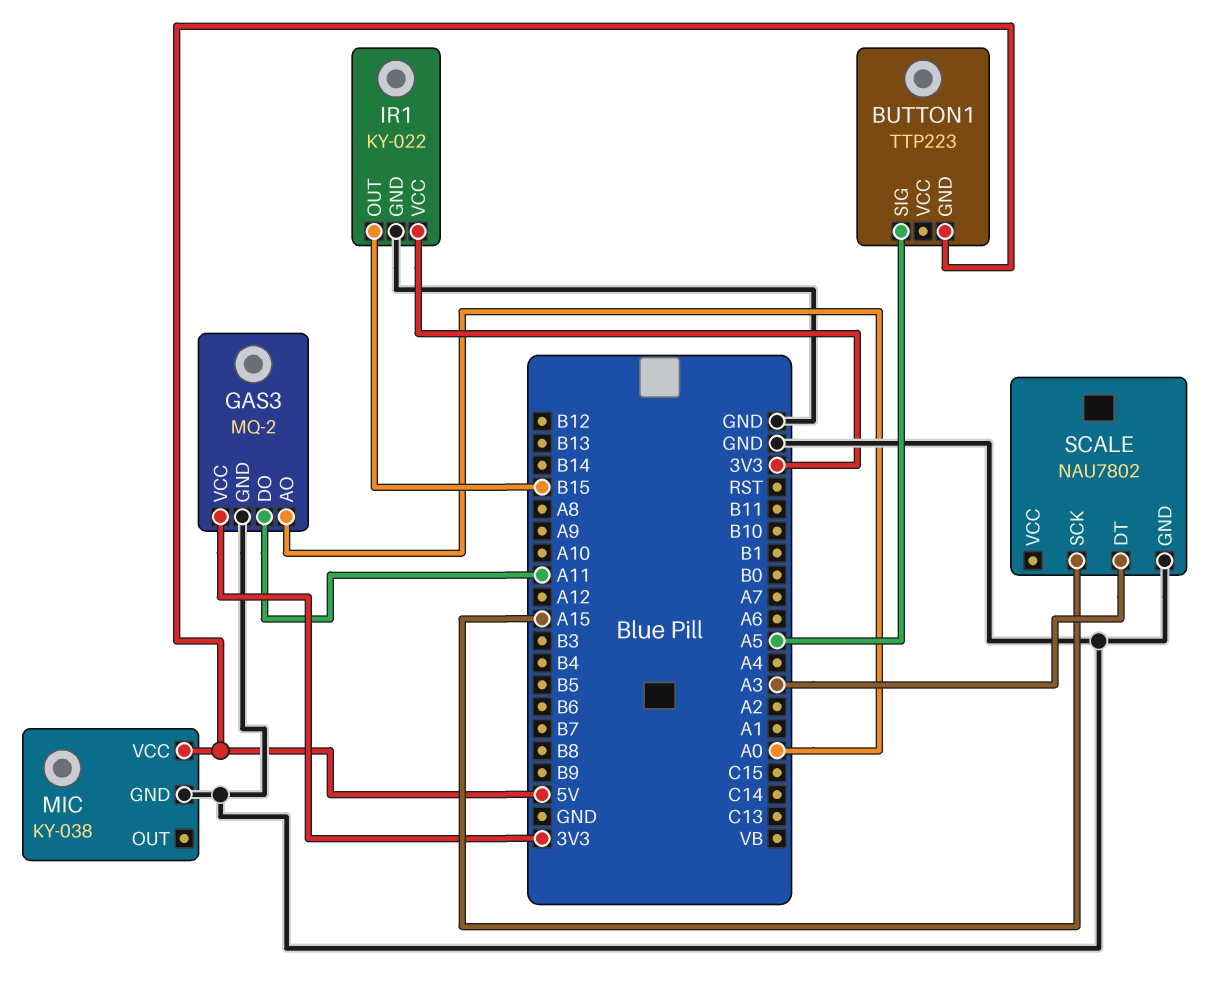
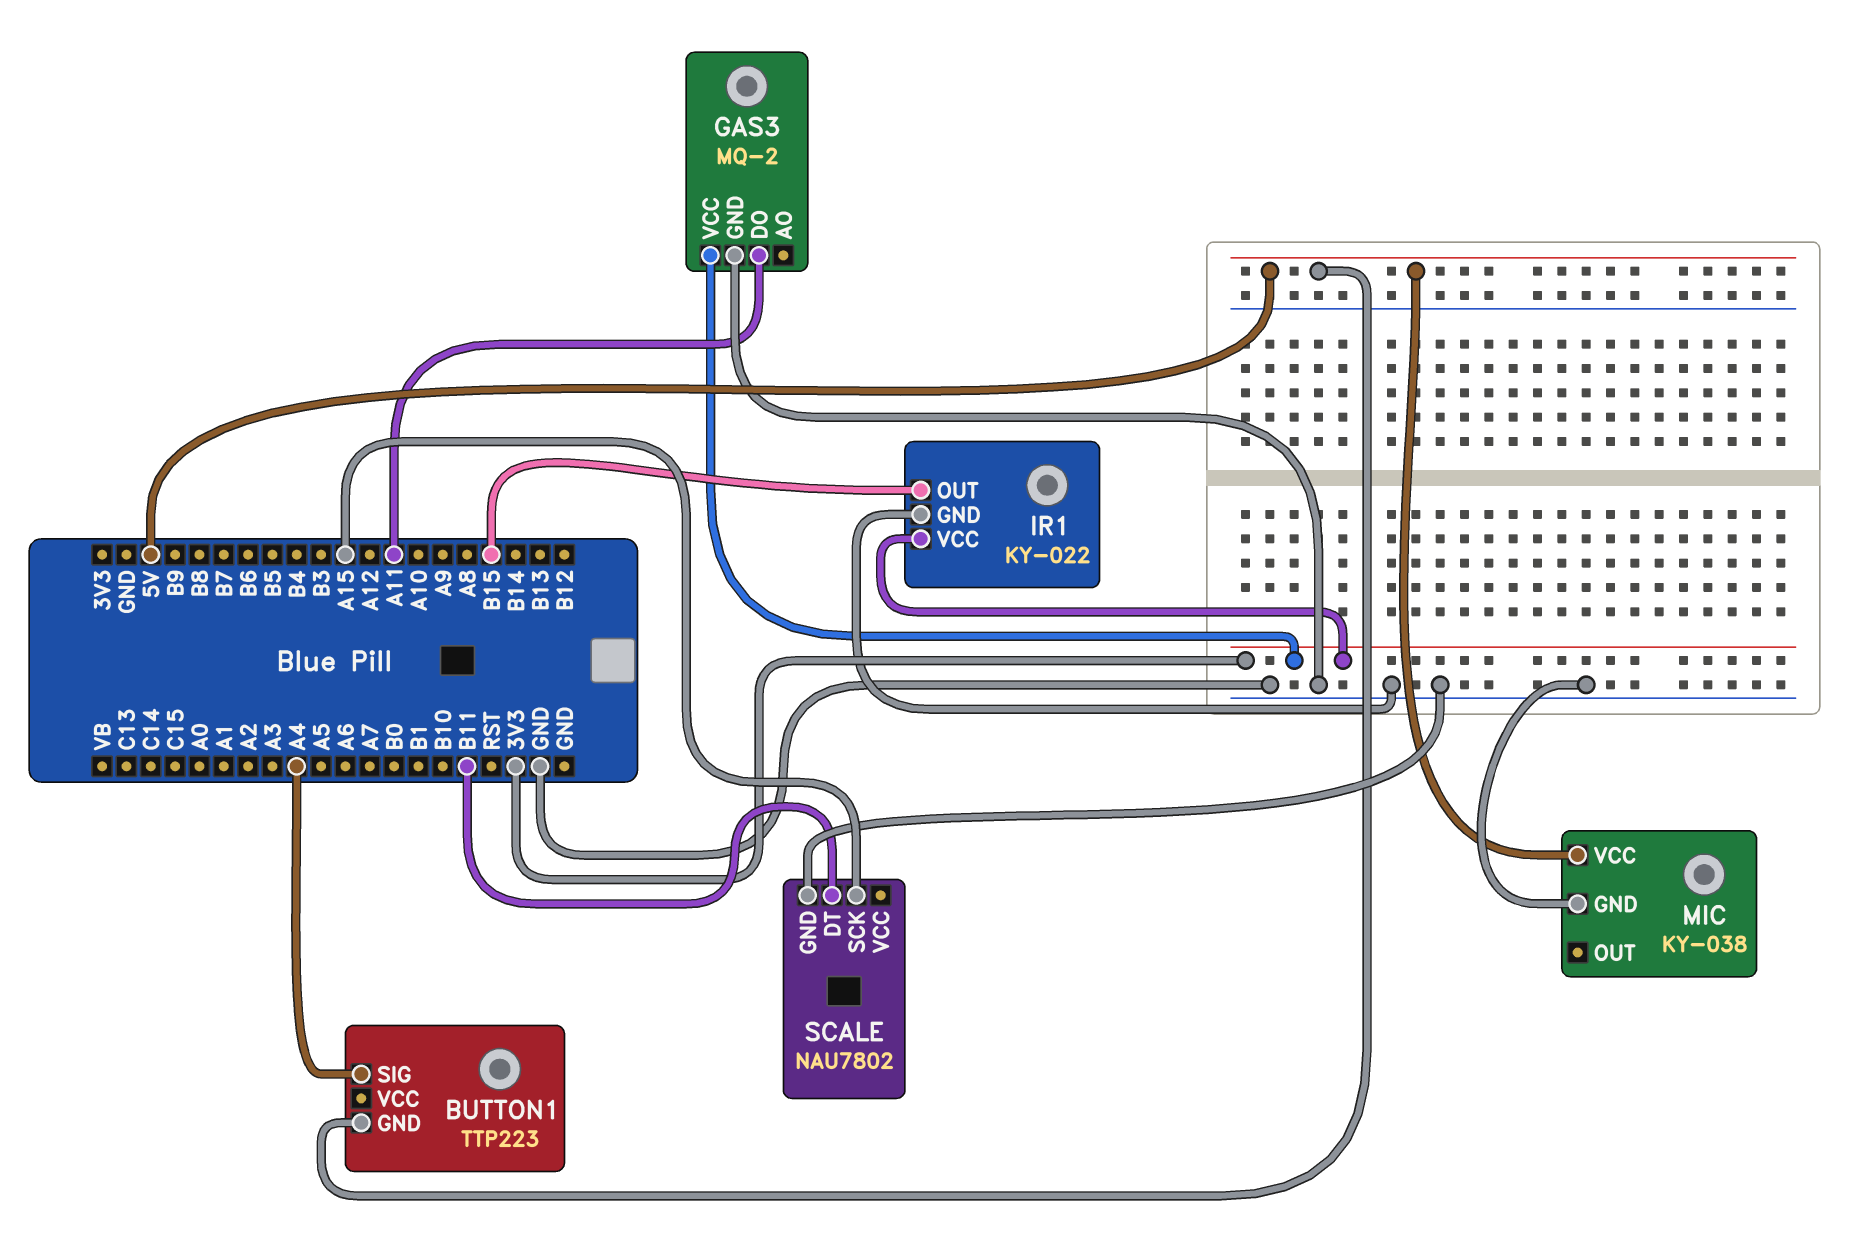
BUTTON1 pin SIG: A5 -> A4
GAS3 pin AO: A0 -> none
SCALE pin DT: A3 -> B11

